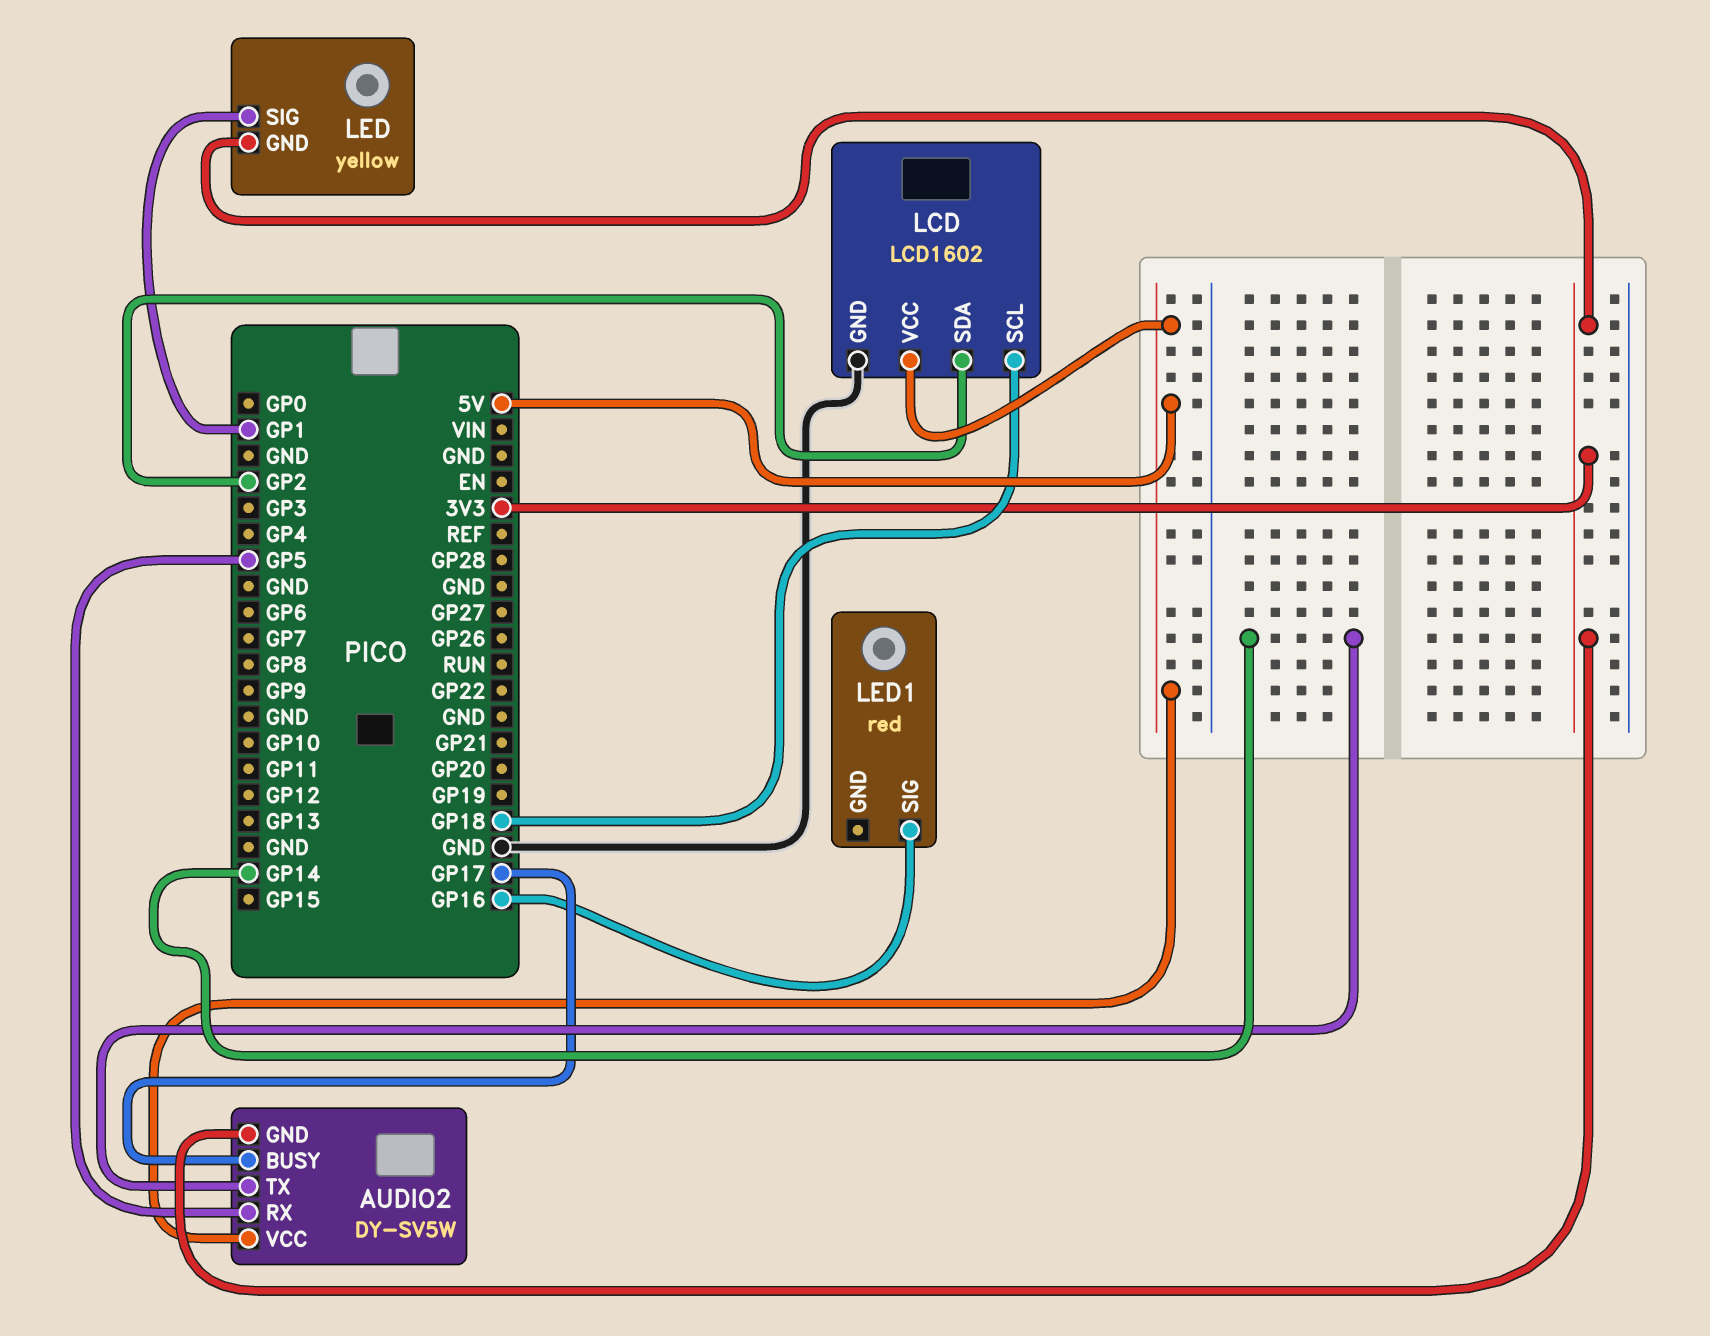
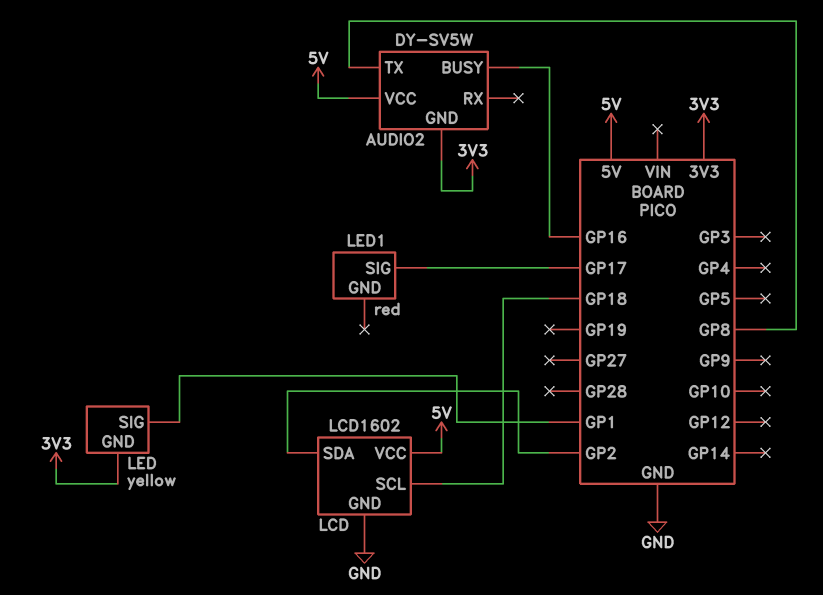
AUDIO2 pin BUSY: GP17 -> GP16
AUDIO2 pin RX: GP5 -> none
AUDIO2 pin TX: GP14 -> GP8
LED1 pin SIG: GP16 -> GP17

